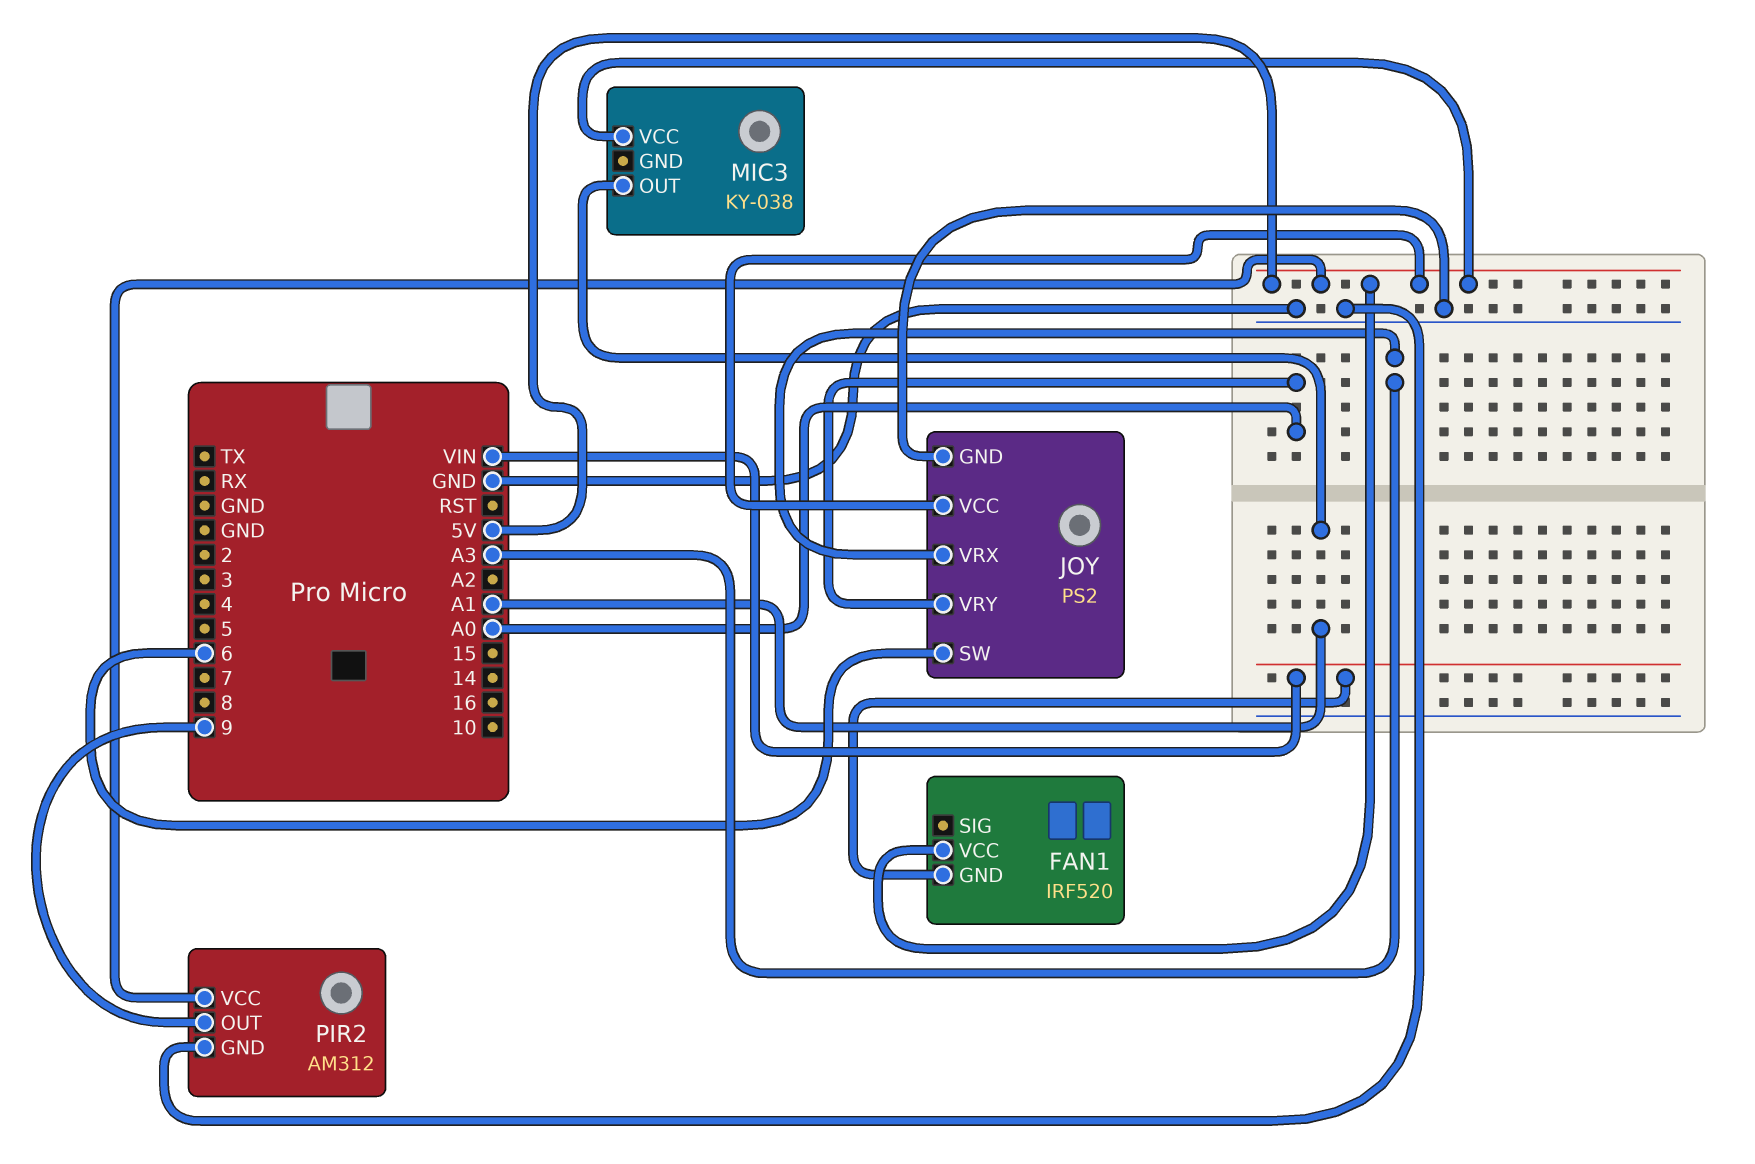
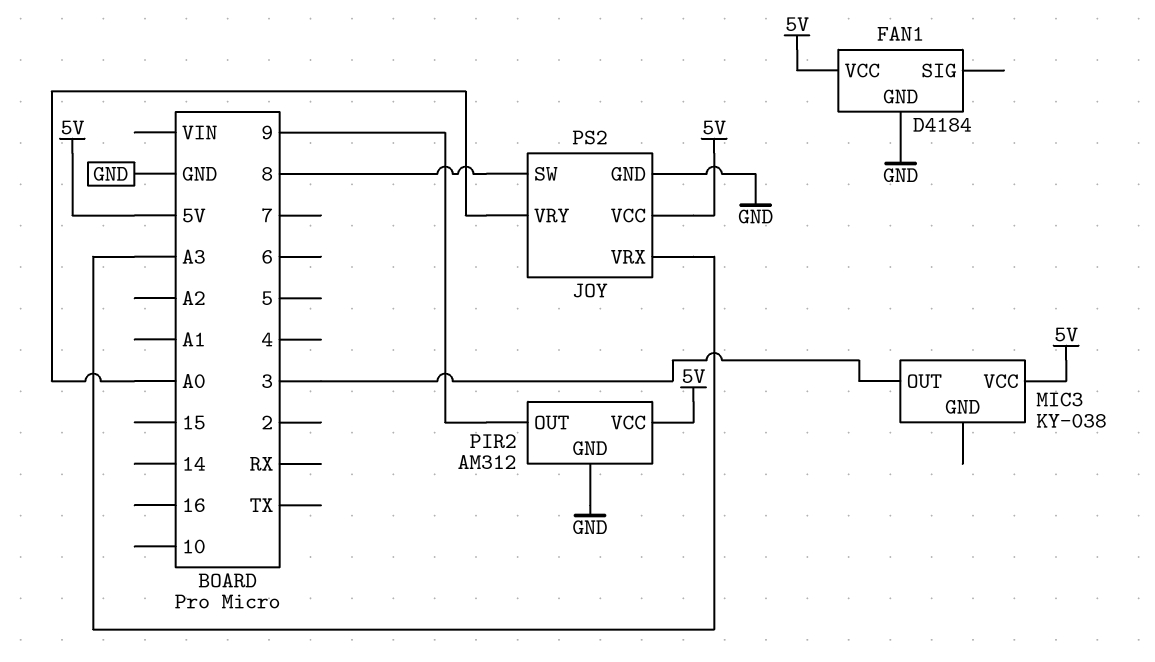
FAN1: IRF520 -> D4184
FAN1 pin GND: VIN -> GND
JOY pin SW: 6 -> 8
MIC3 pin OUT: A1 -> 3

